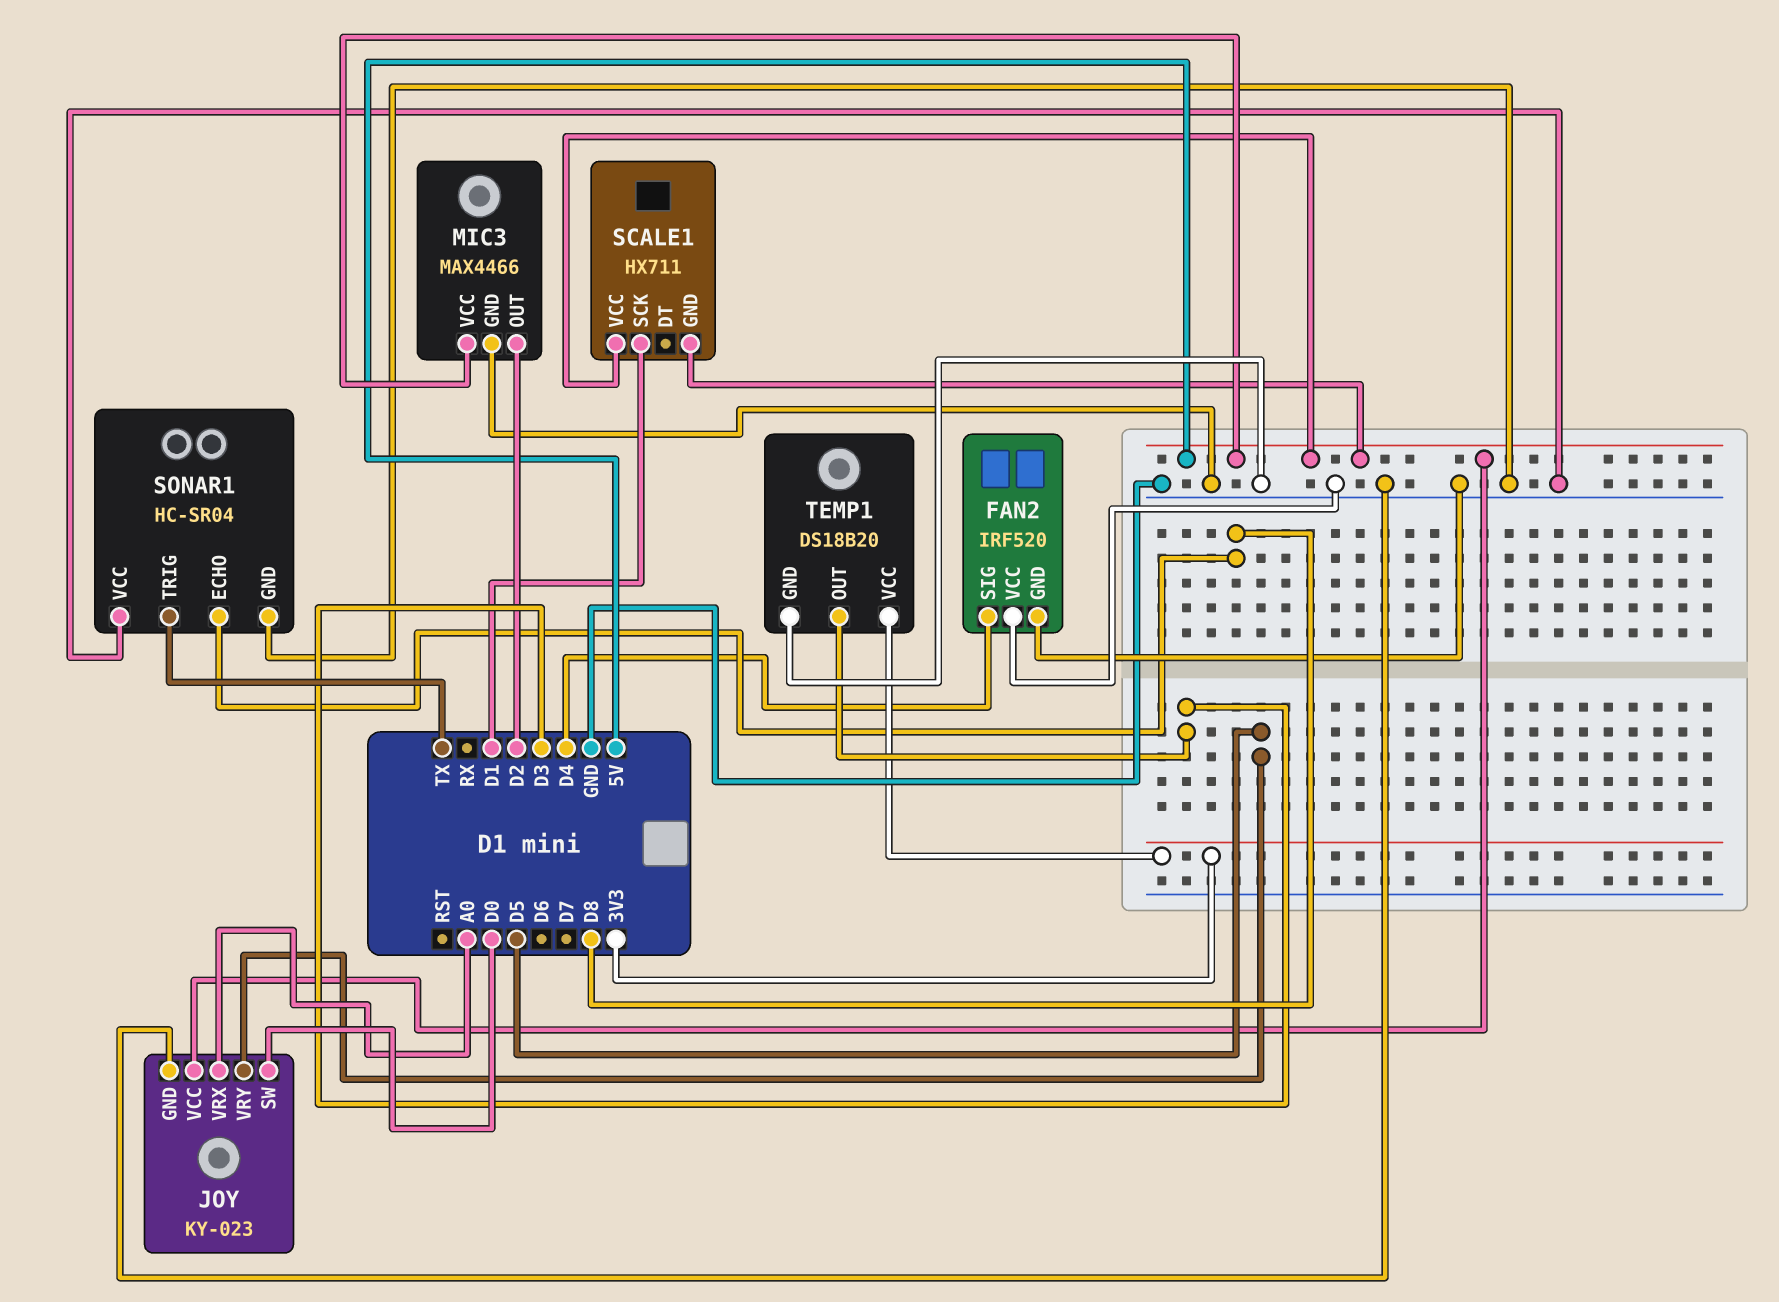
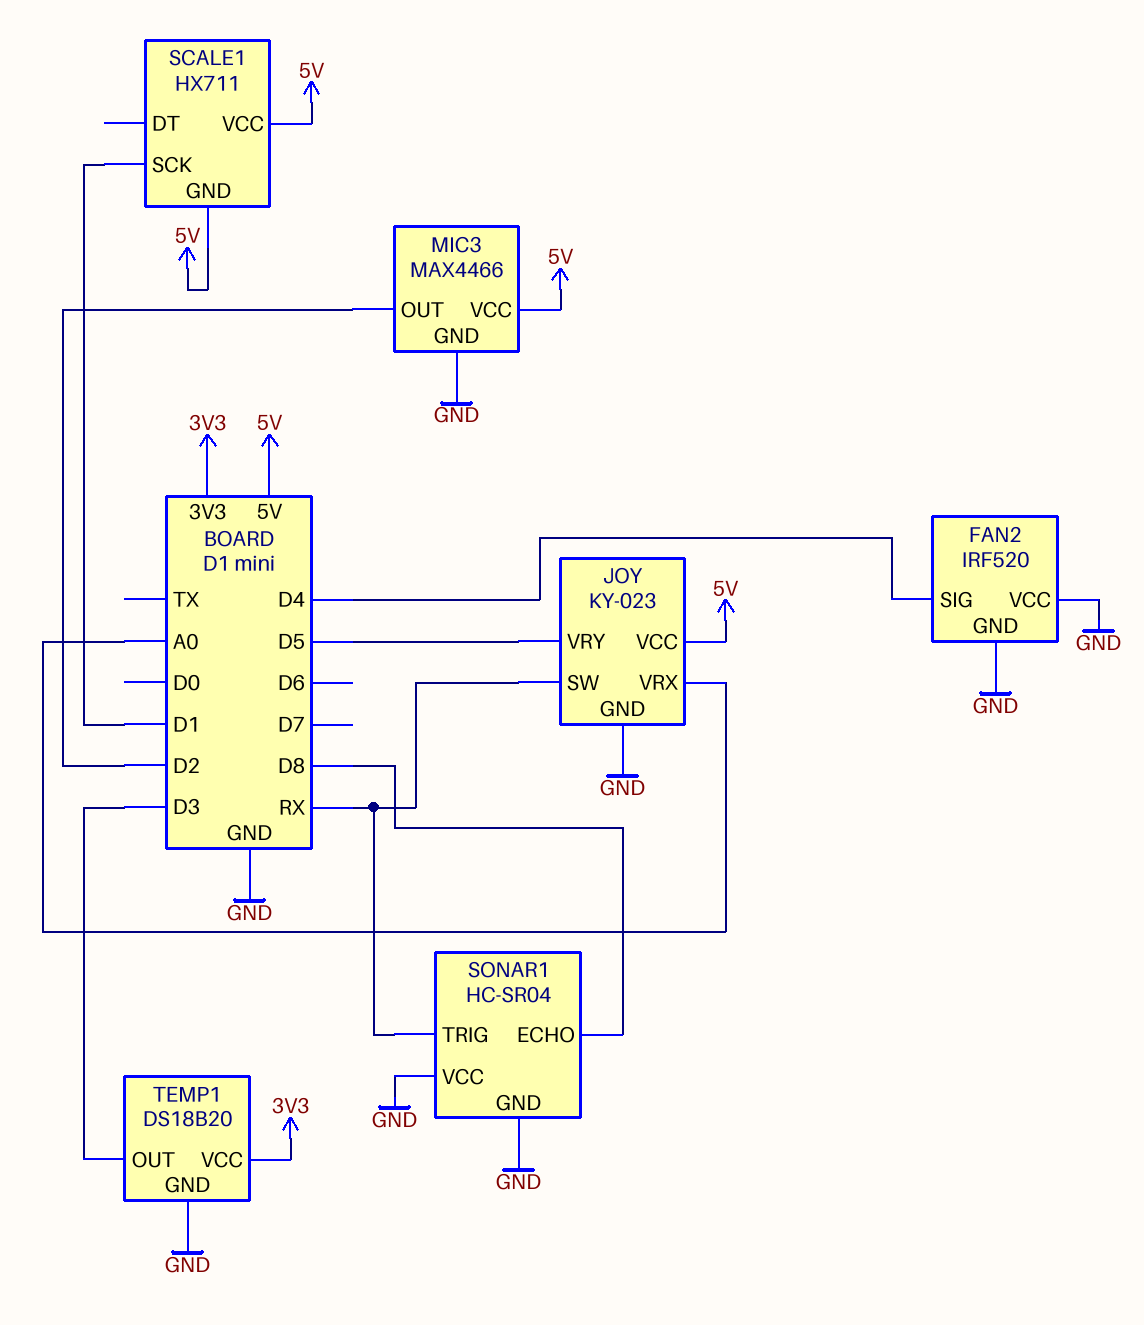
JOY pin SW: D0 -> RX
SONAR1 pin TRIG: TX -> RX

